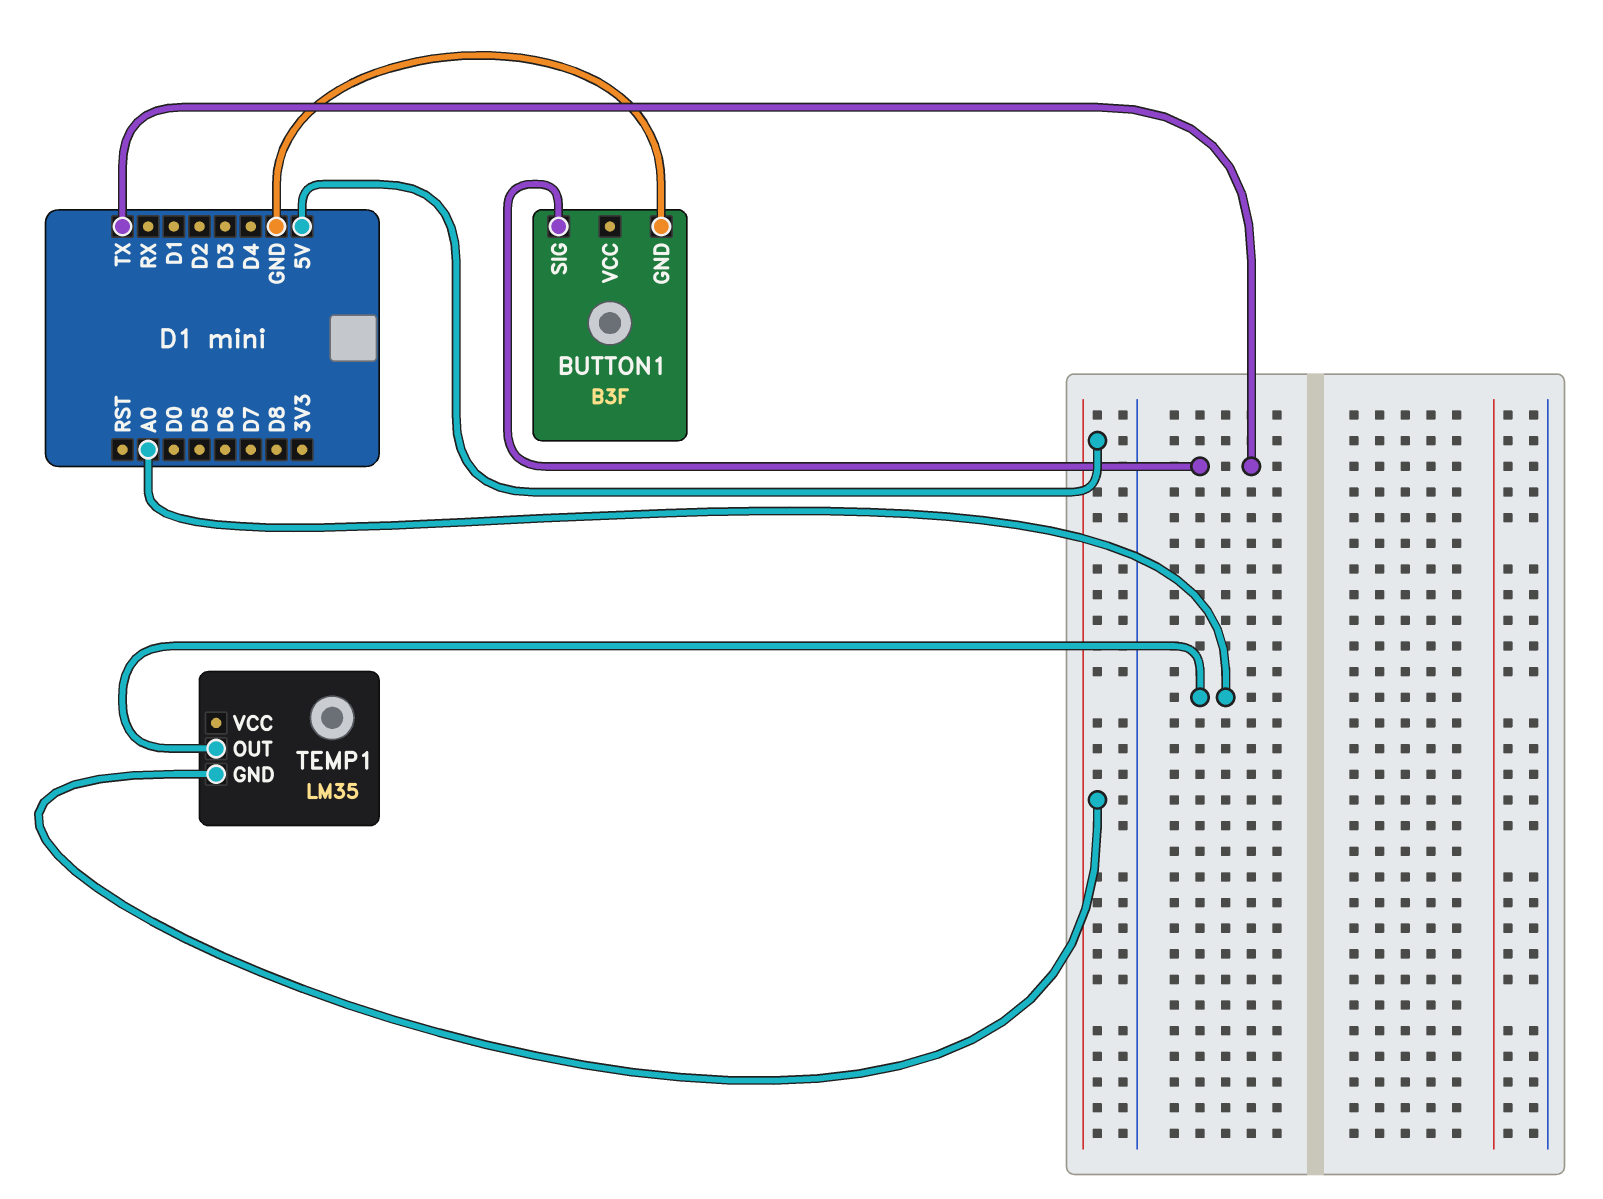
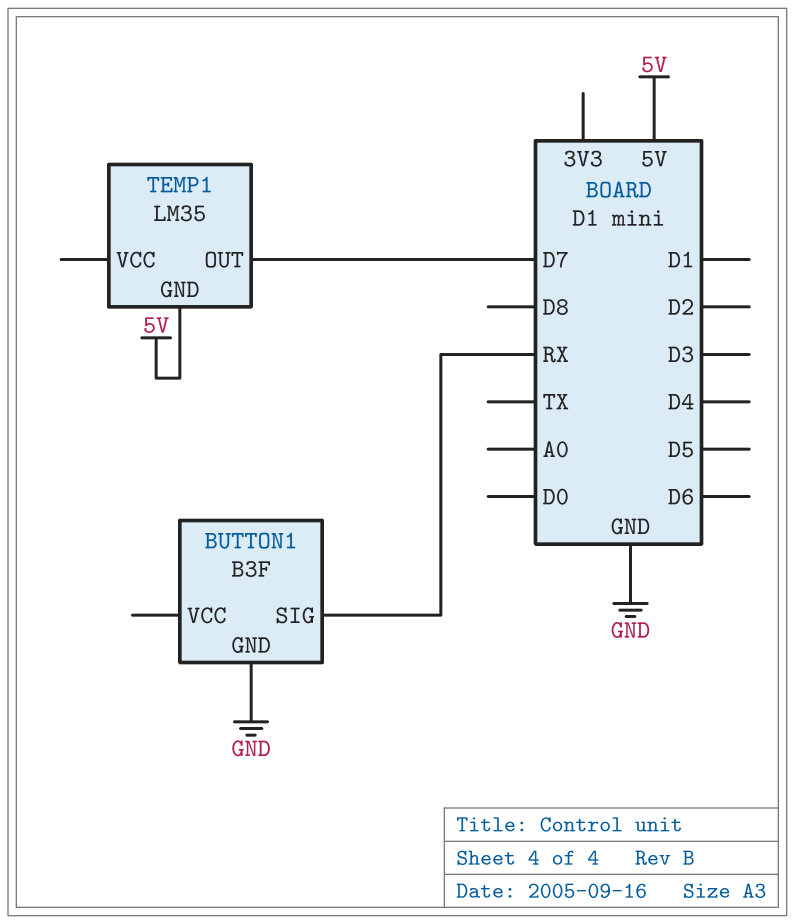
BUTTON1 pin SIG: TX -> RX
TEMP1 pin OUT: A0 -> D7

